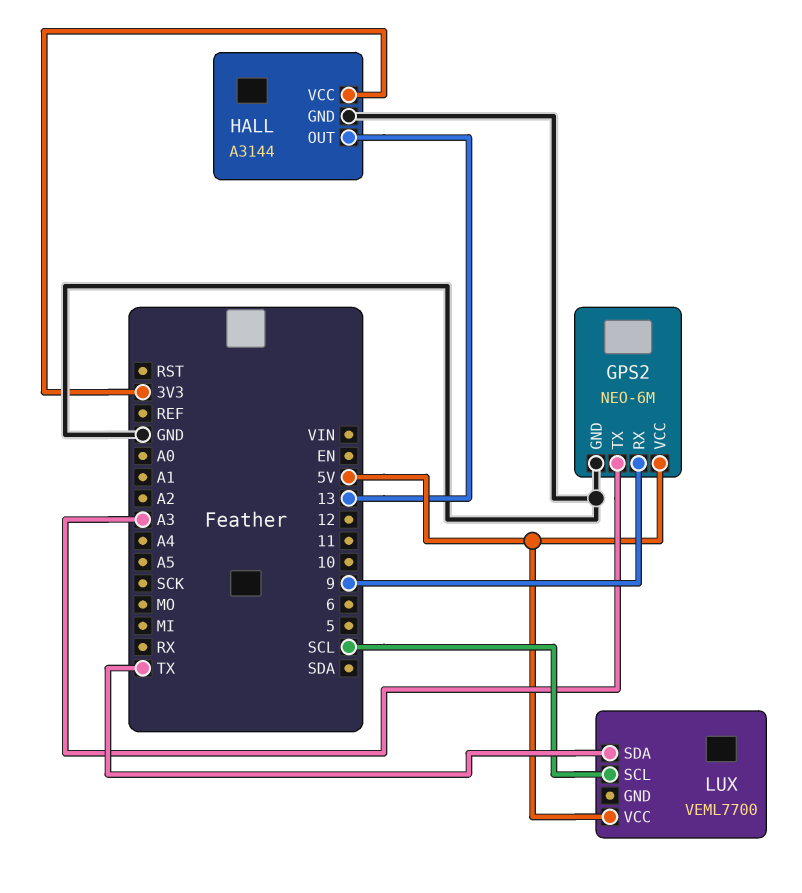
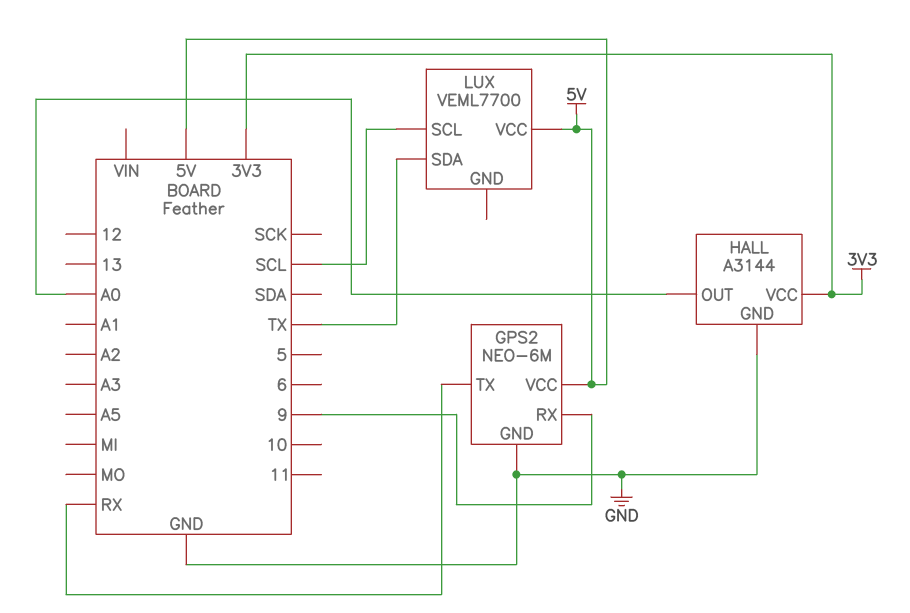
GPS2 pin TX: A3 -> RX
HALL pin OUT: 13 -> A0

